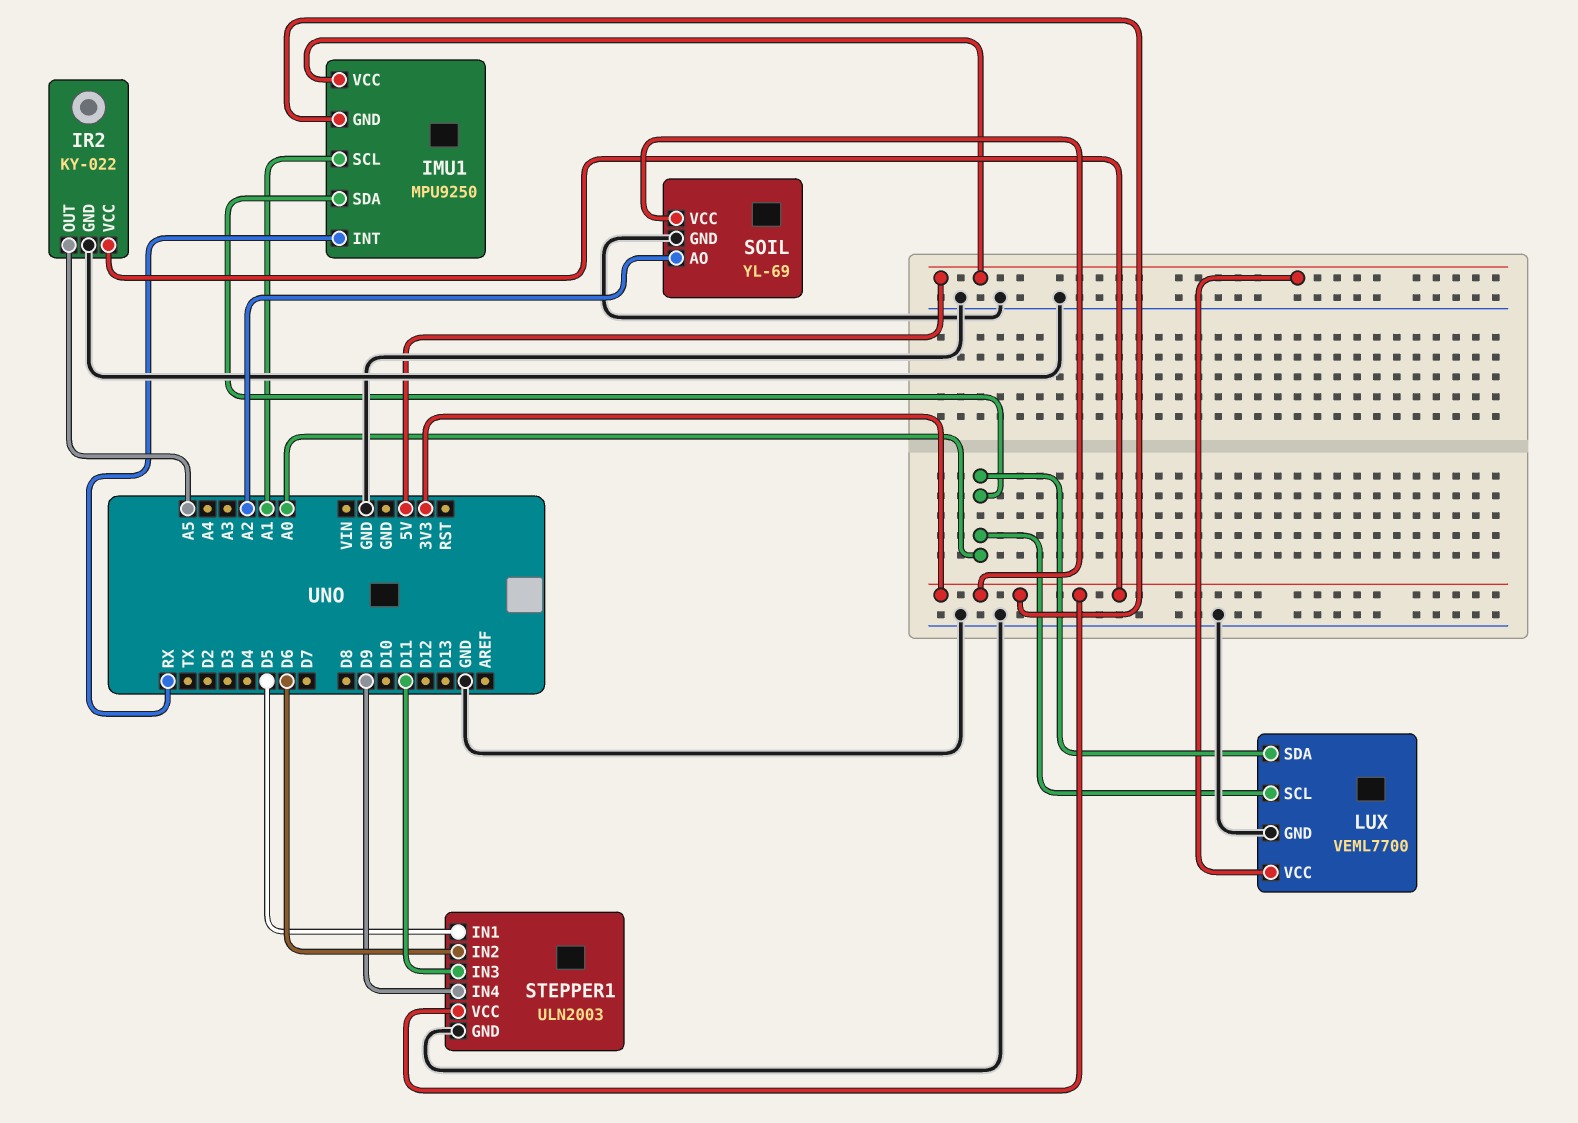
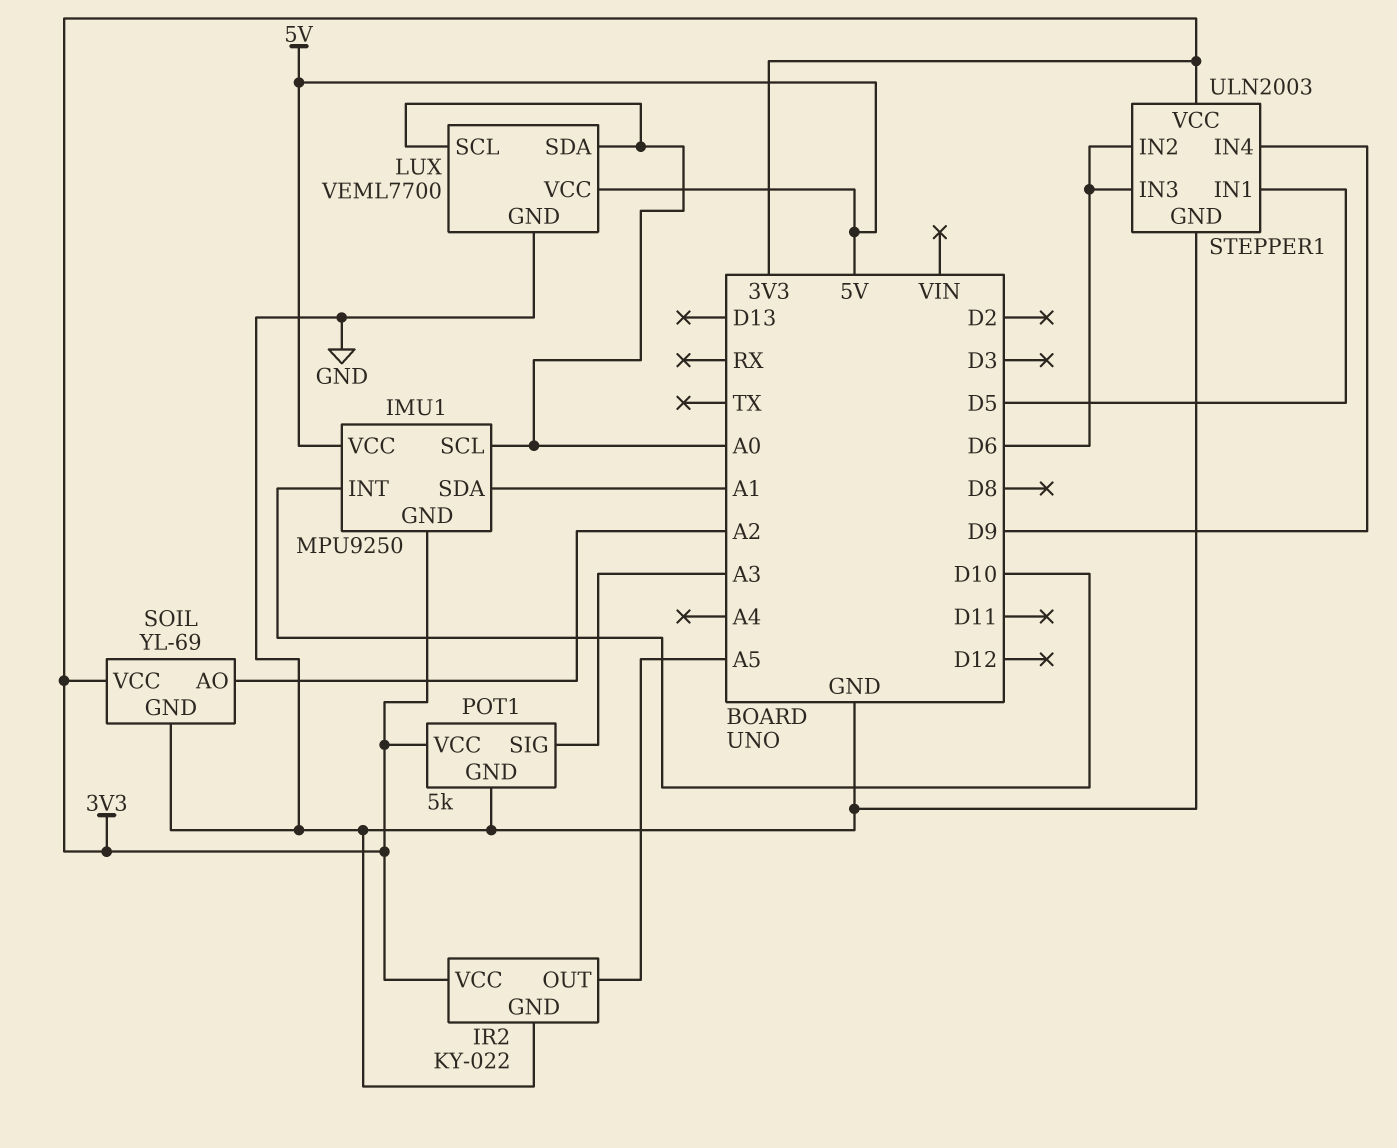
IMU1 pin INT: RX -> D10
IMU1 pin SCL: A1 -> A0
IMU1 pin SDA: A0 -> A1
POT1: none -> 5k
POT1 pin GND: none -> GND
POT1 pin SIG: none -> A3
POT1 pin VCC: none -> 3V3
STEPPER1 pin IN3: D11 -> D6

